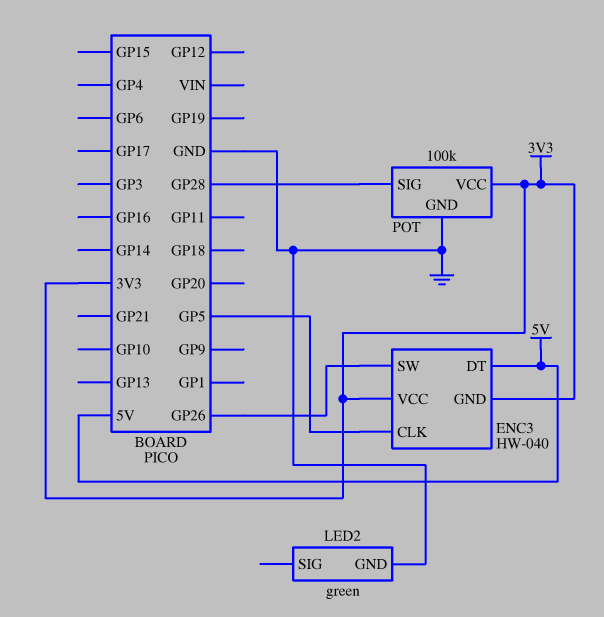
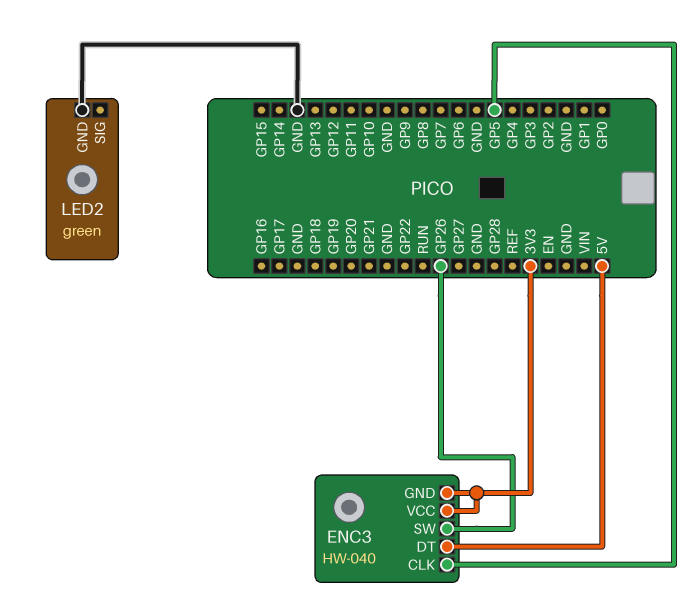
POT: 100k -> none
POT pin GND: GND -> none
POT pin SIG: GP28 -> none
POT pin VCC: 3V3 -> none

